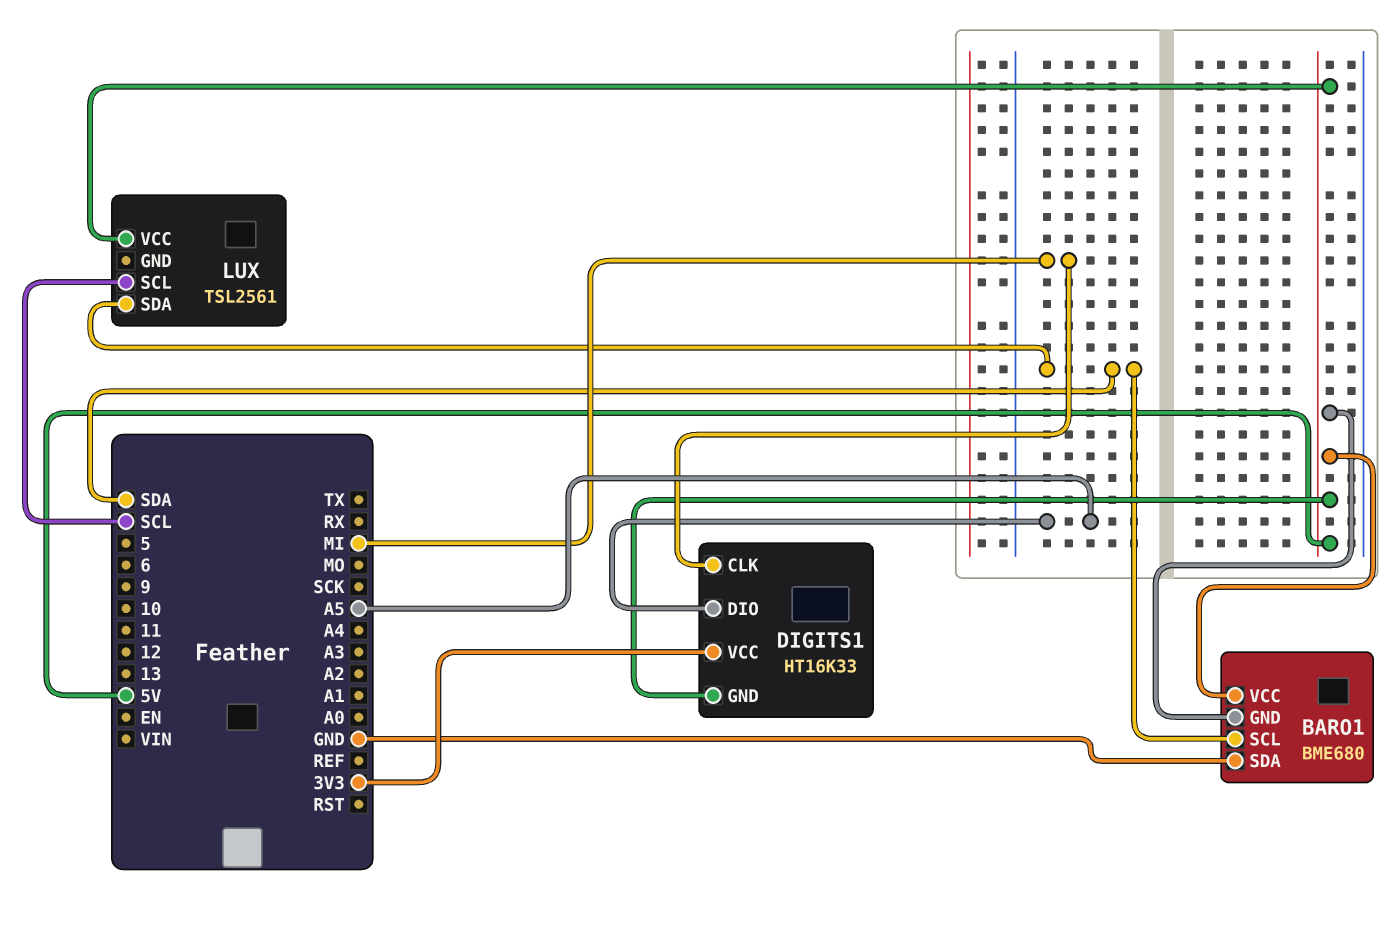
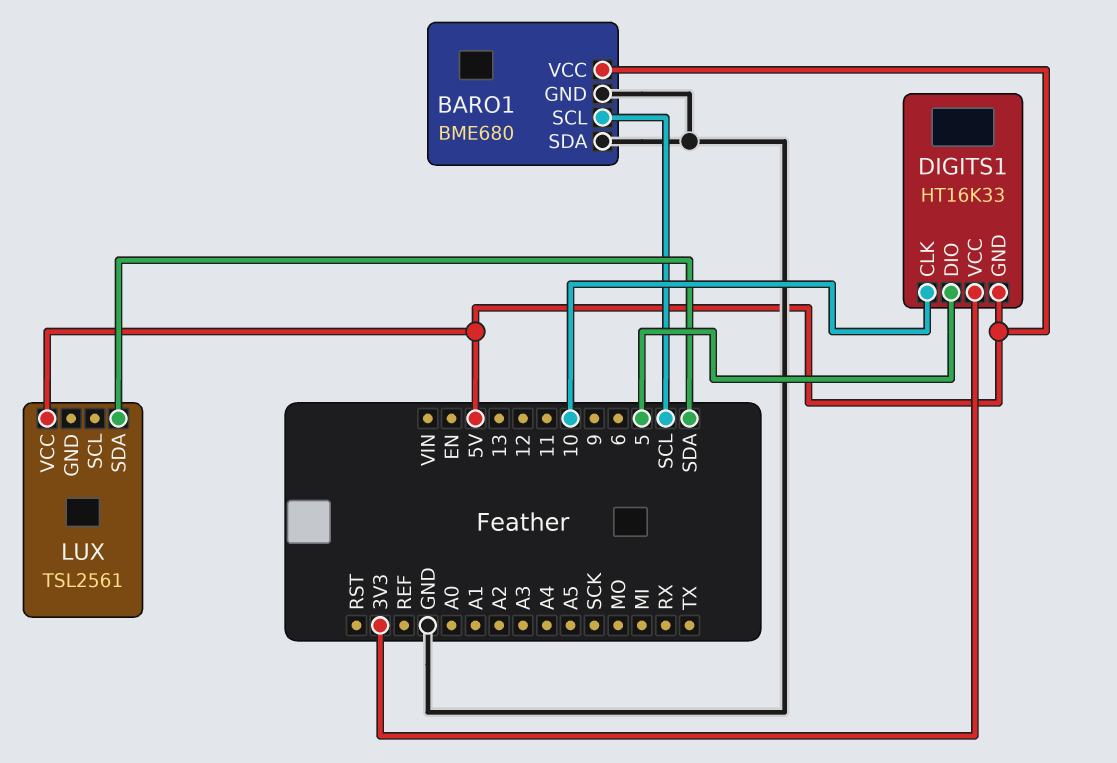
BARO1 pin GND: 5V -> GND
BARO1 pin SCL: SDA -> SCL
DIGITS1 pin CLK: MI -> 10
DIGITS1 pin DIO: A5 -> 5
LUX pin SCL: SCL -> none

